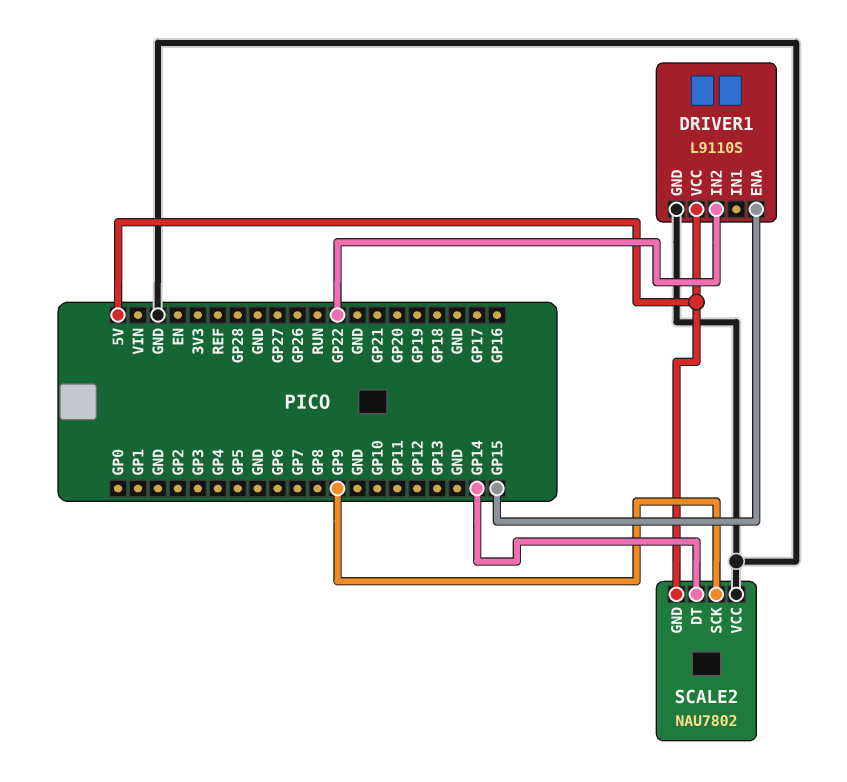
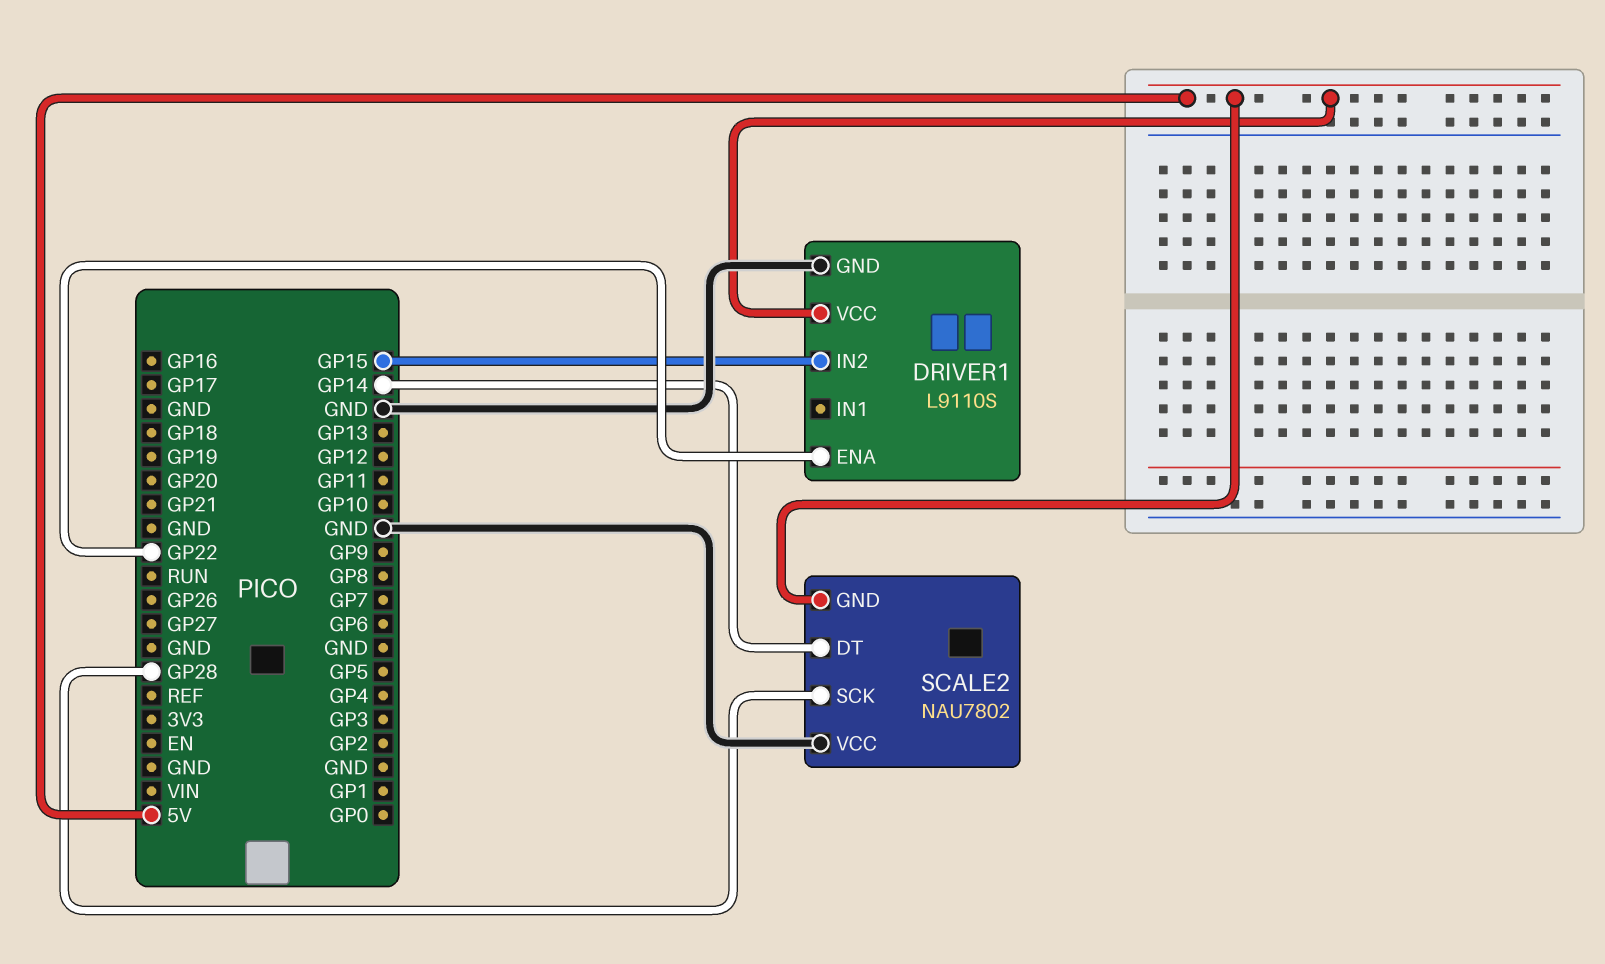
DRIVER1 pin ENA: GP15 -> GP22
DRIVER1 pin IN2: GP22 -> GP15
SCALE2 pin SCK: GP9 -> GP28

